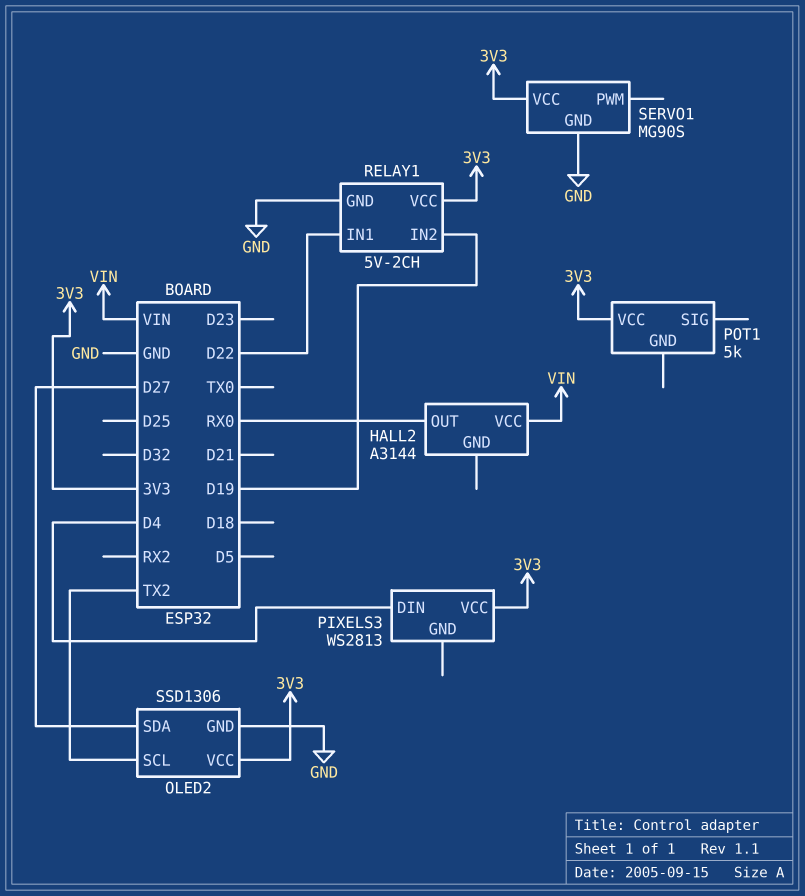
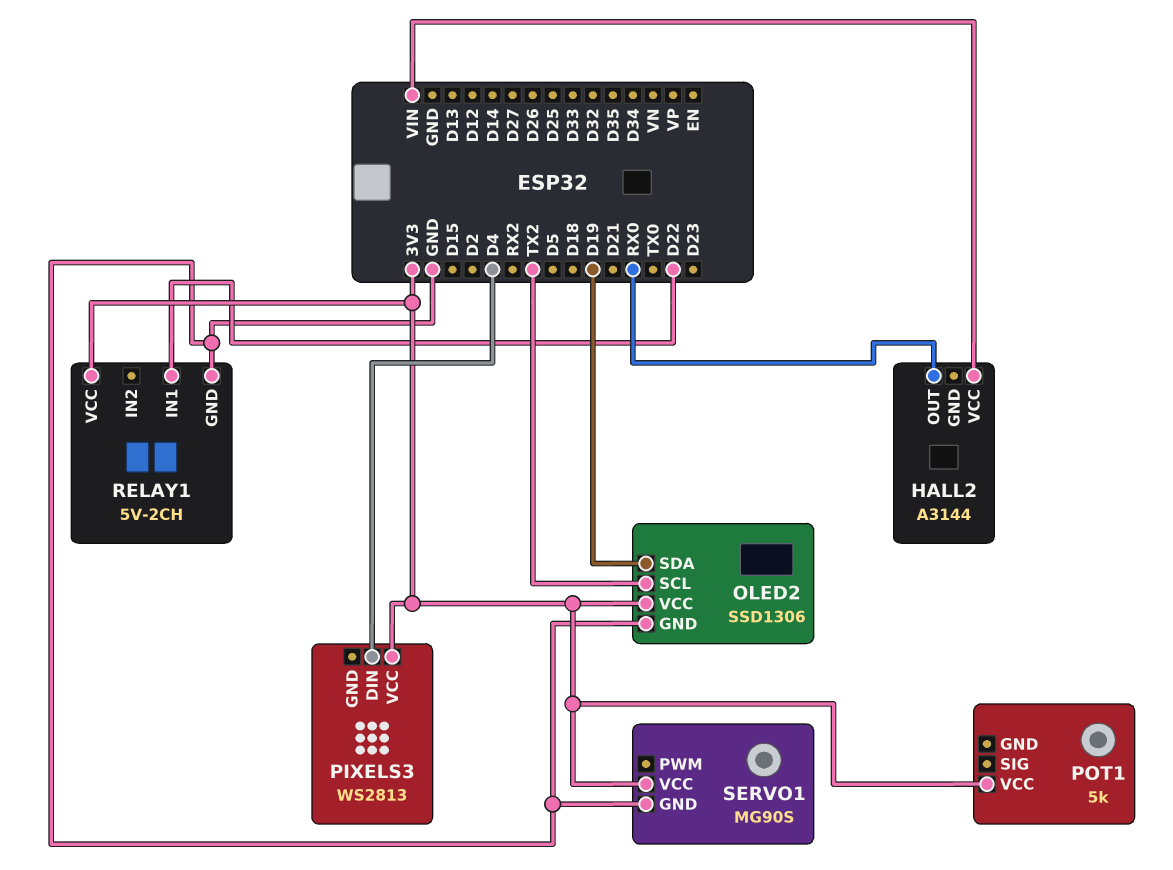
OLED2 pin SDA: D27 -> D19
RELAY1 pin IN2: D19 -> none

